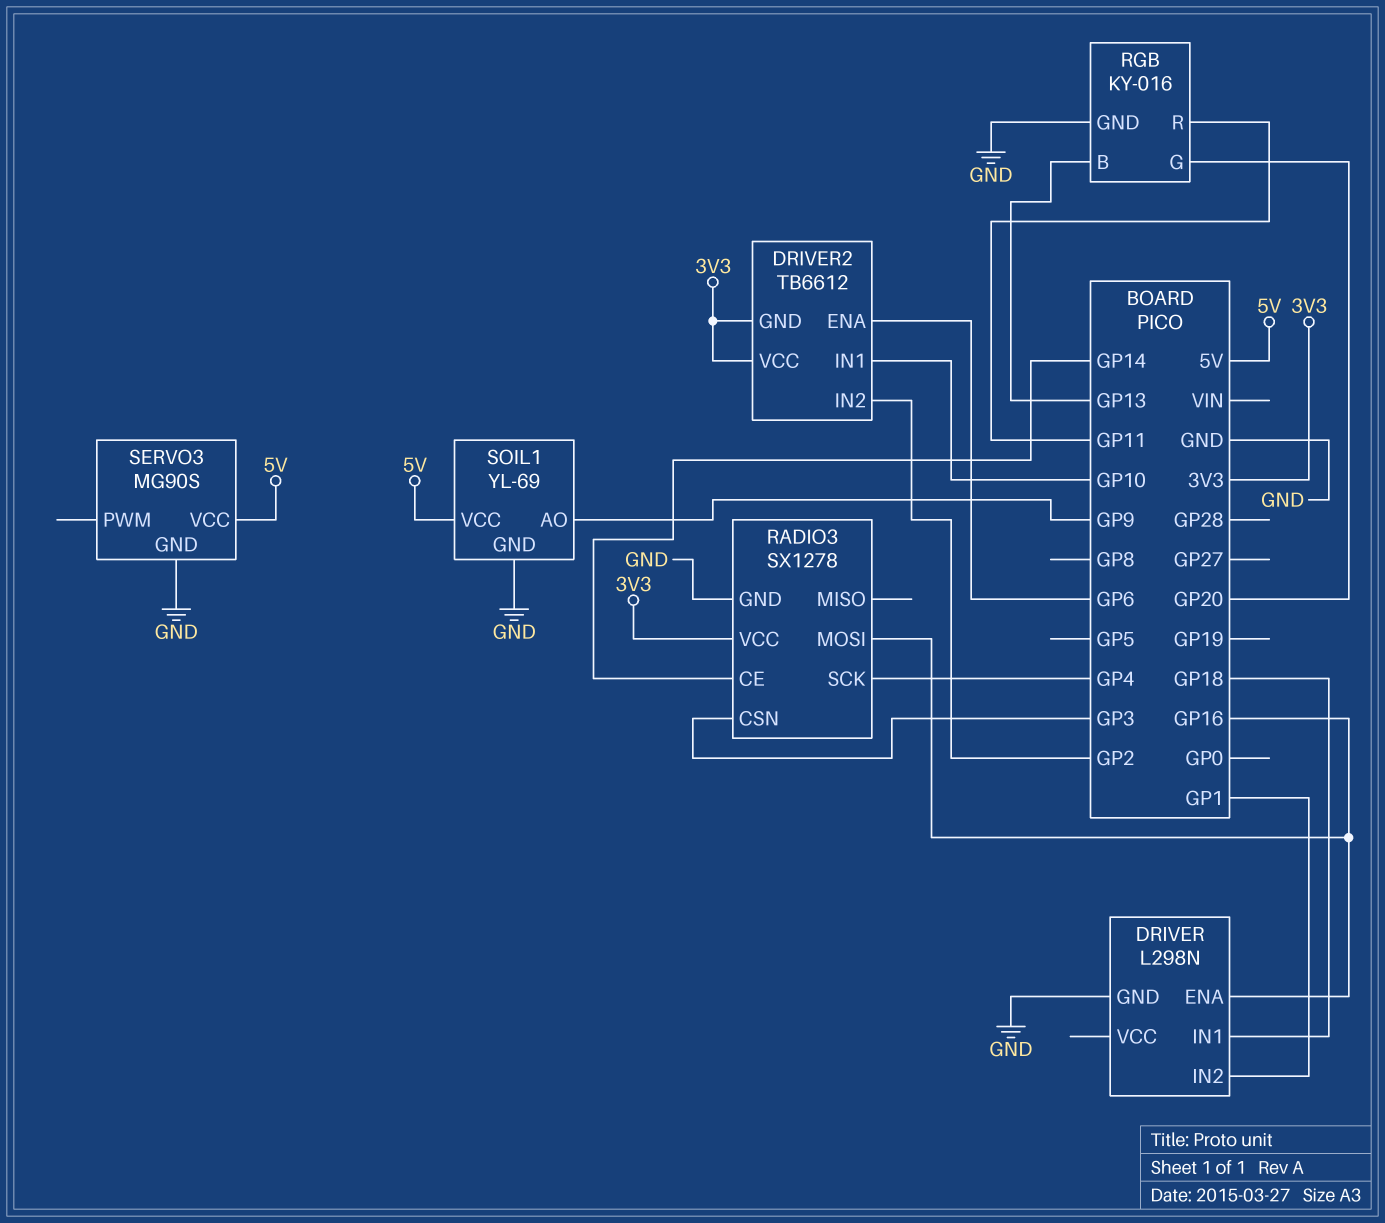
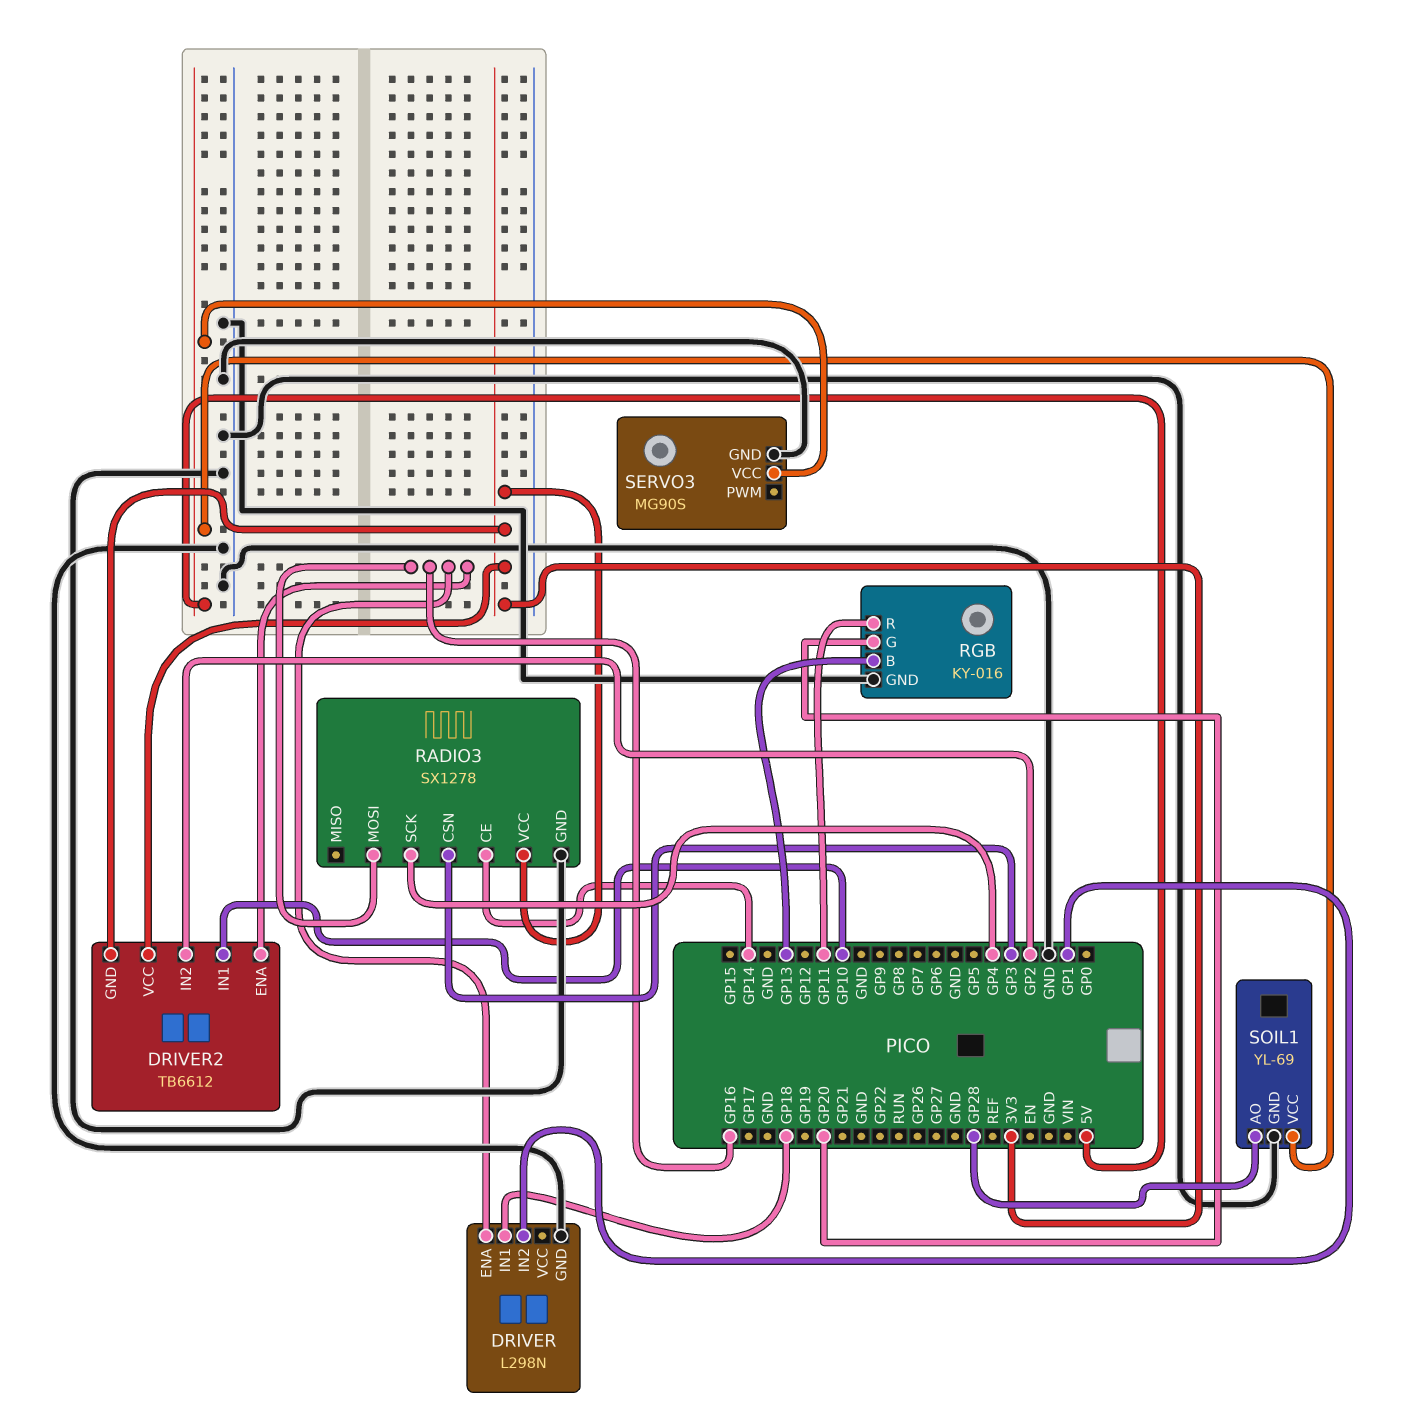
DRIVER2 pin ENA: GP6 -> GP16
SOIL1 pin AO: GP9 -> GP28

